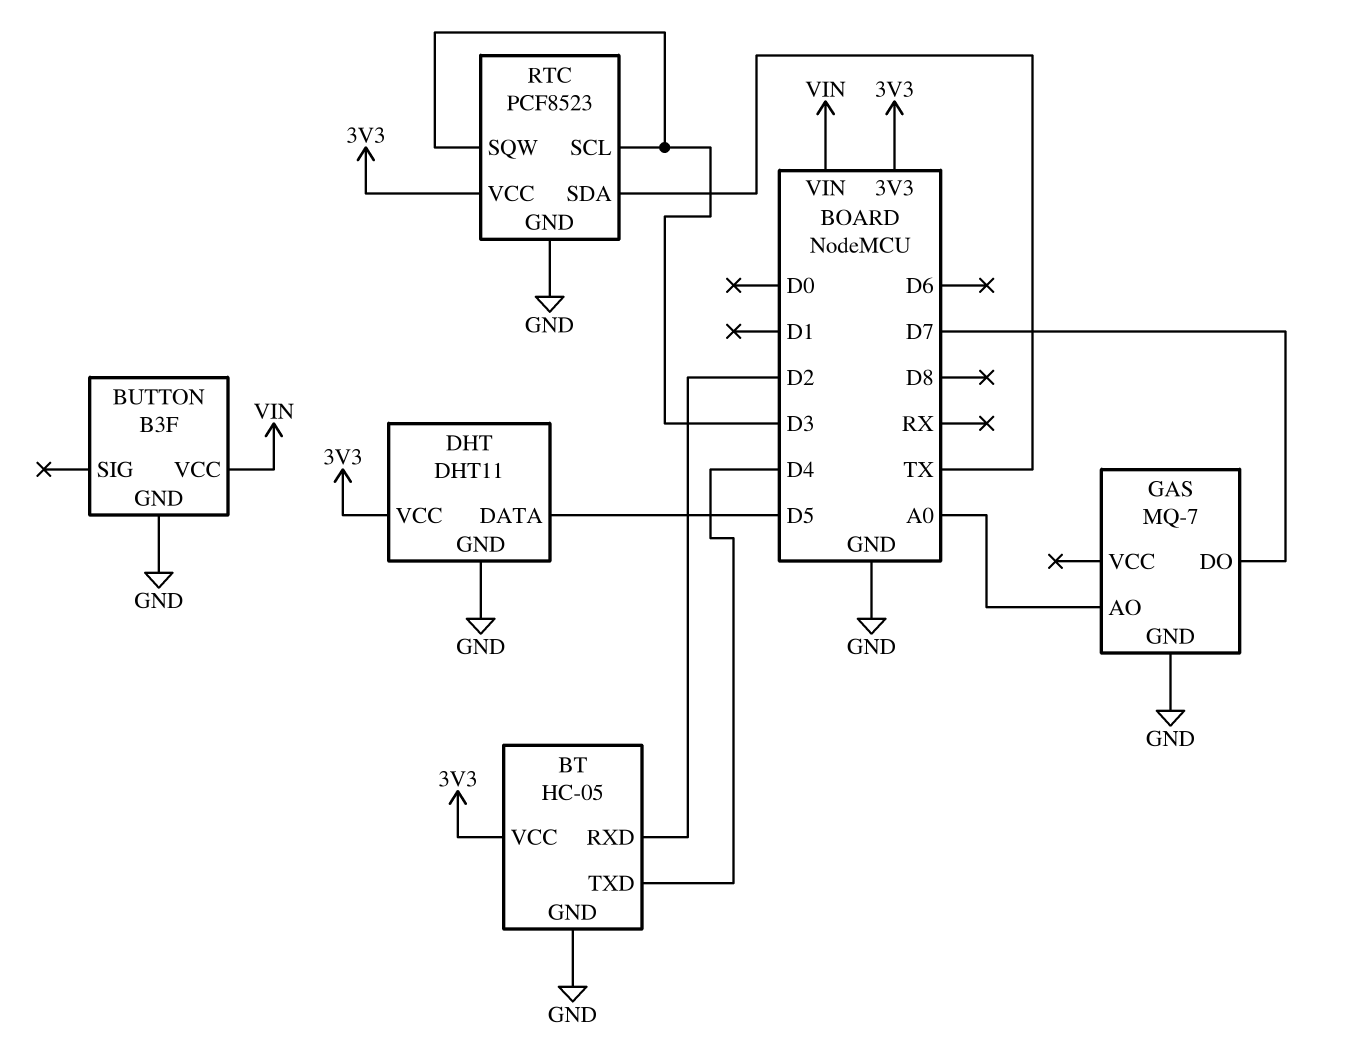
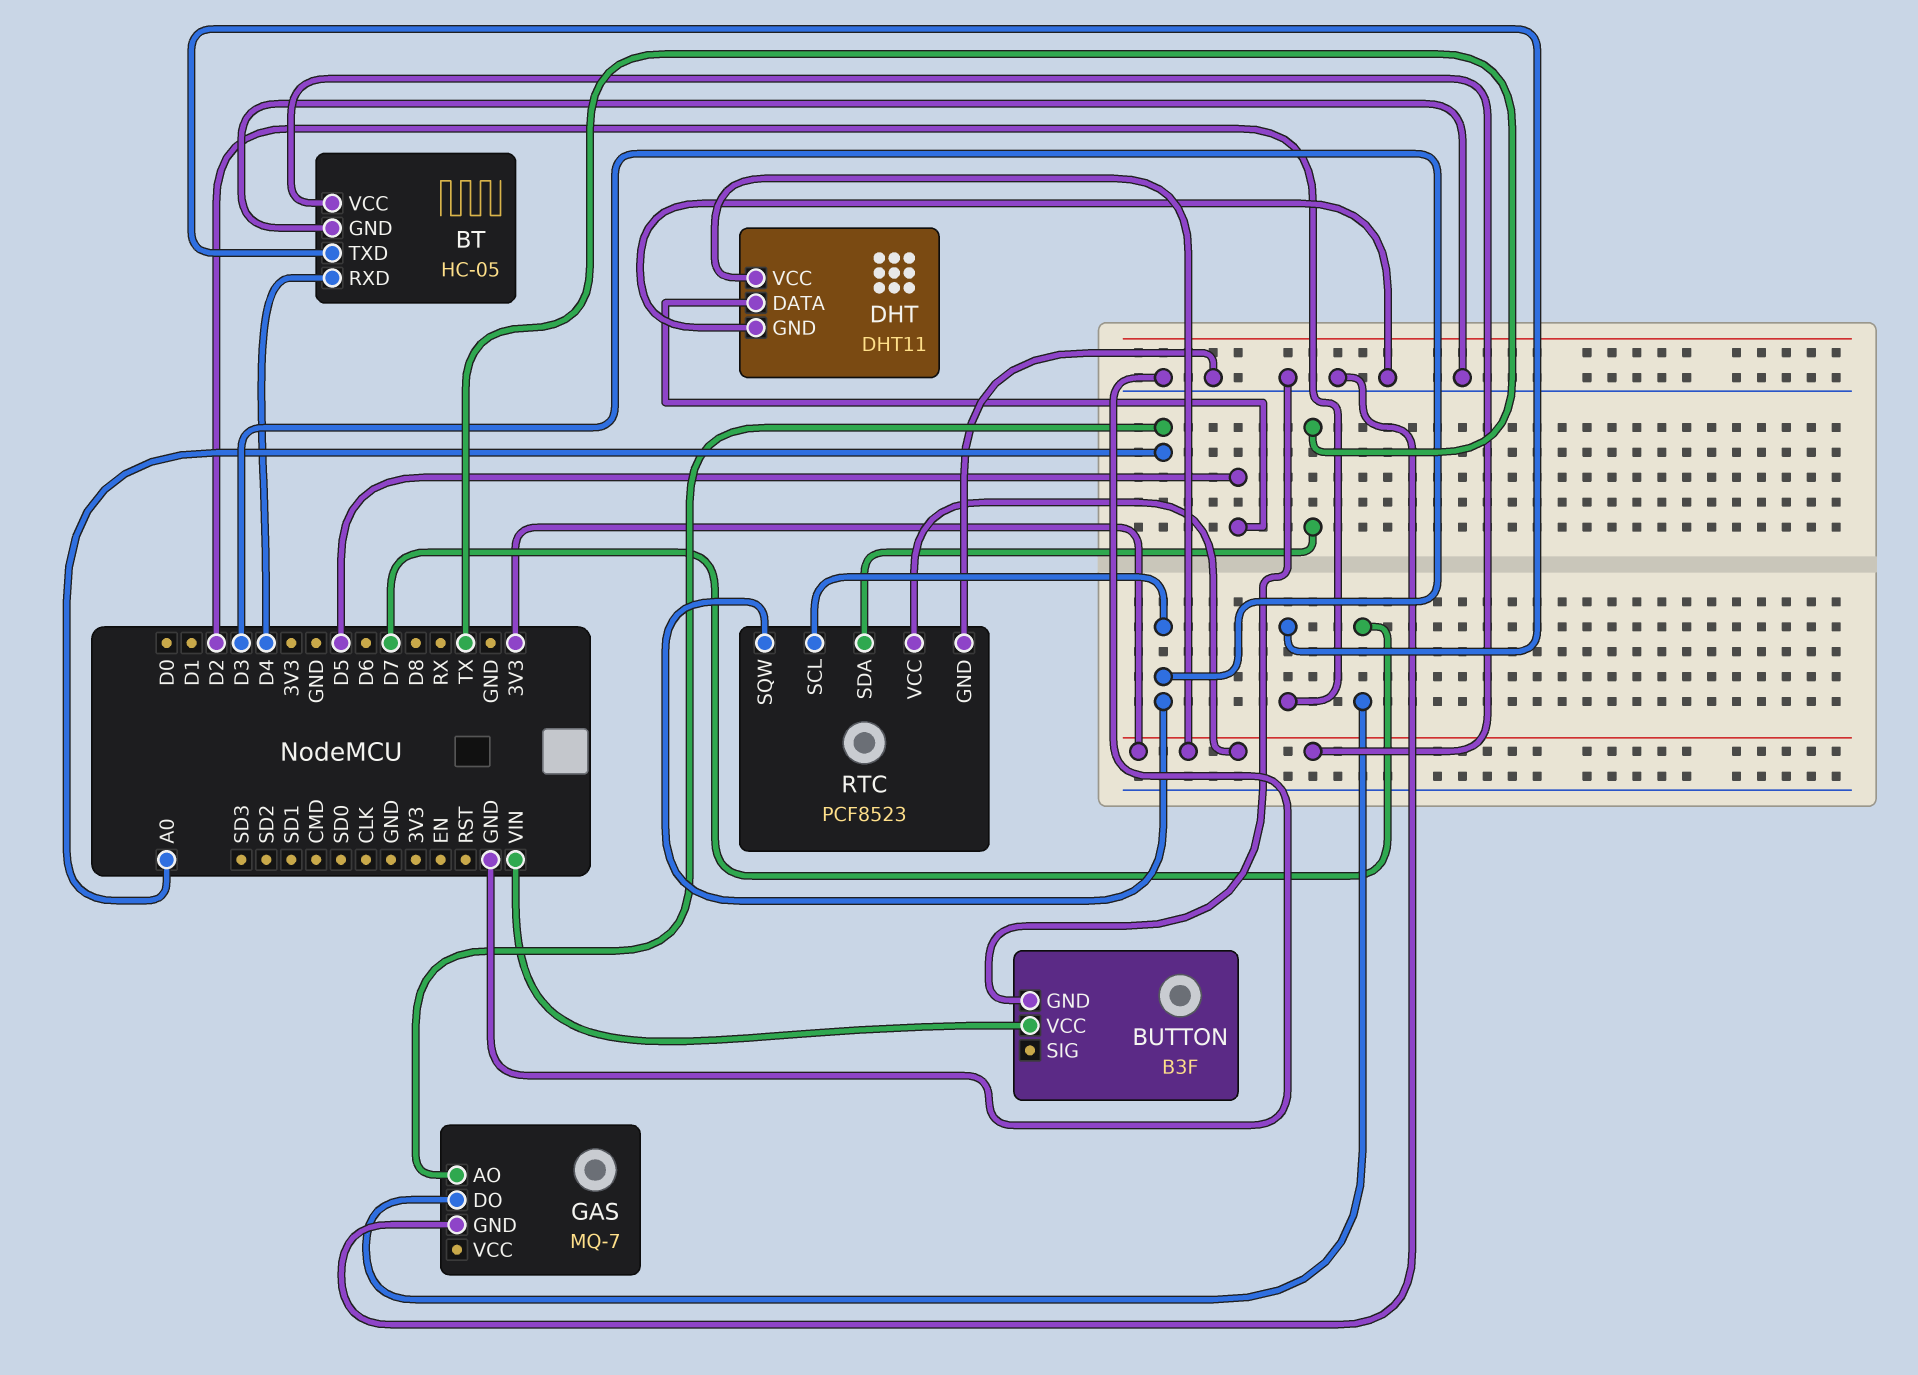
BT pin RXD: D2 -> D4
BT pin TXD: D4 -> D2

